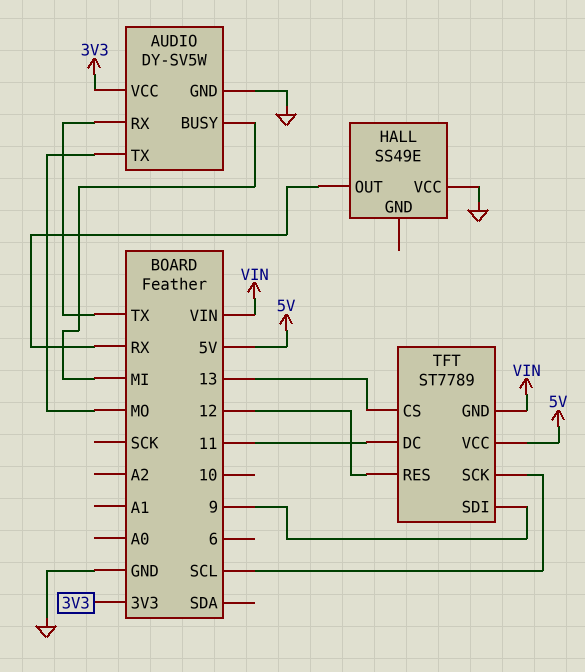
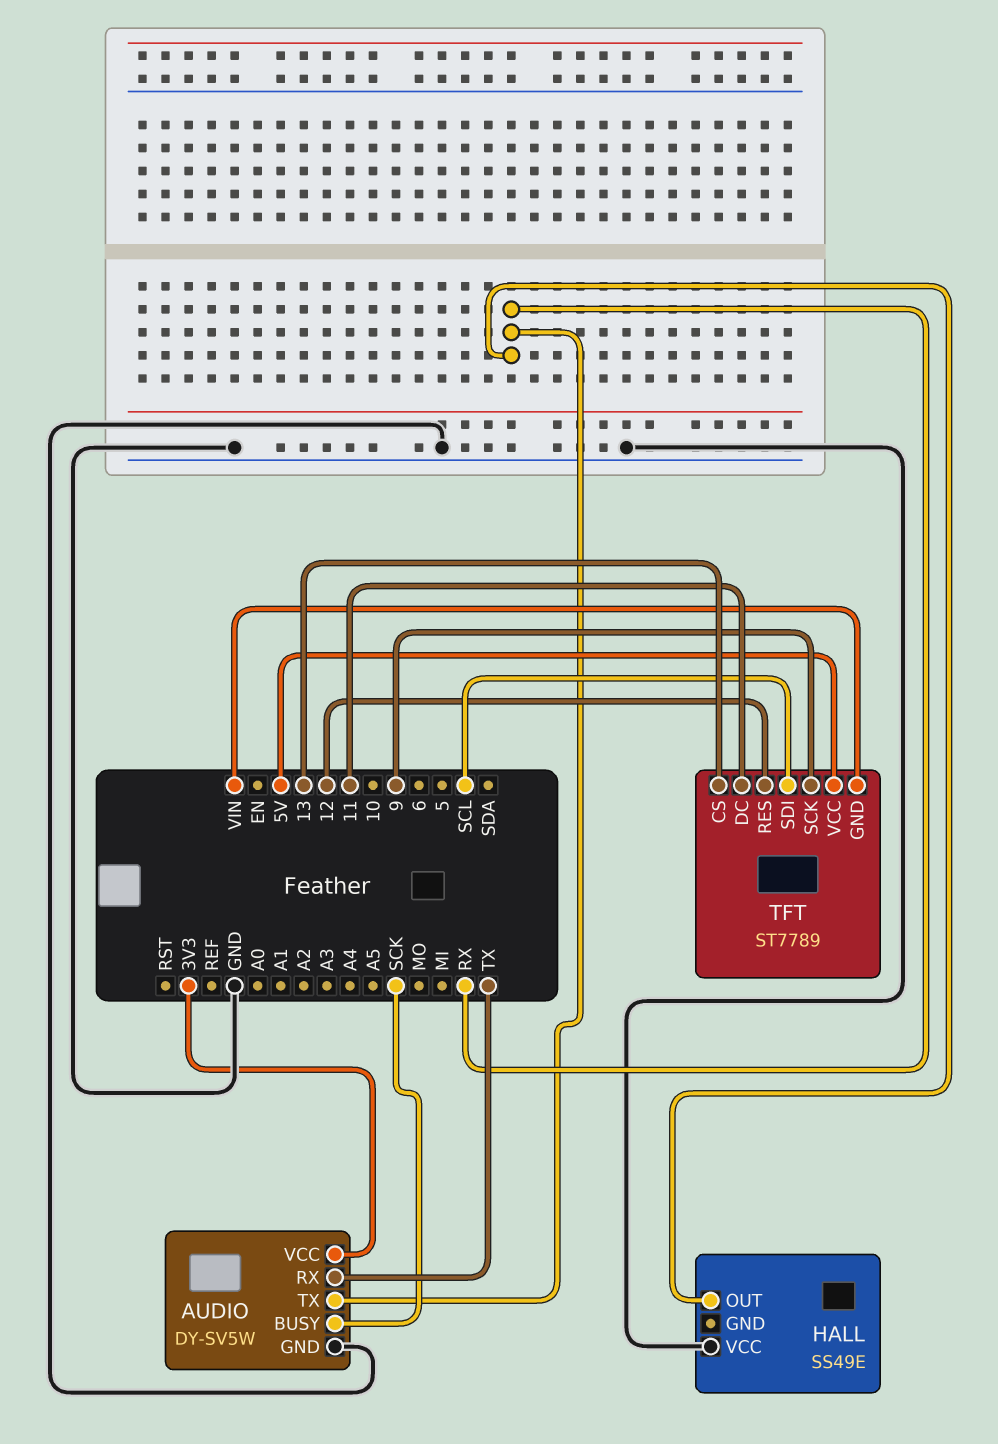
AUDIO pin BUSY: MI -> SCK
AUDIO pin TX: MO -> RX
TFT pin SCK: SCL -> 9
TFT pin SDI: 9 -> SCL

